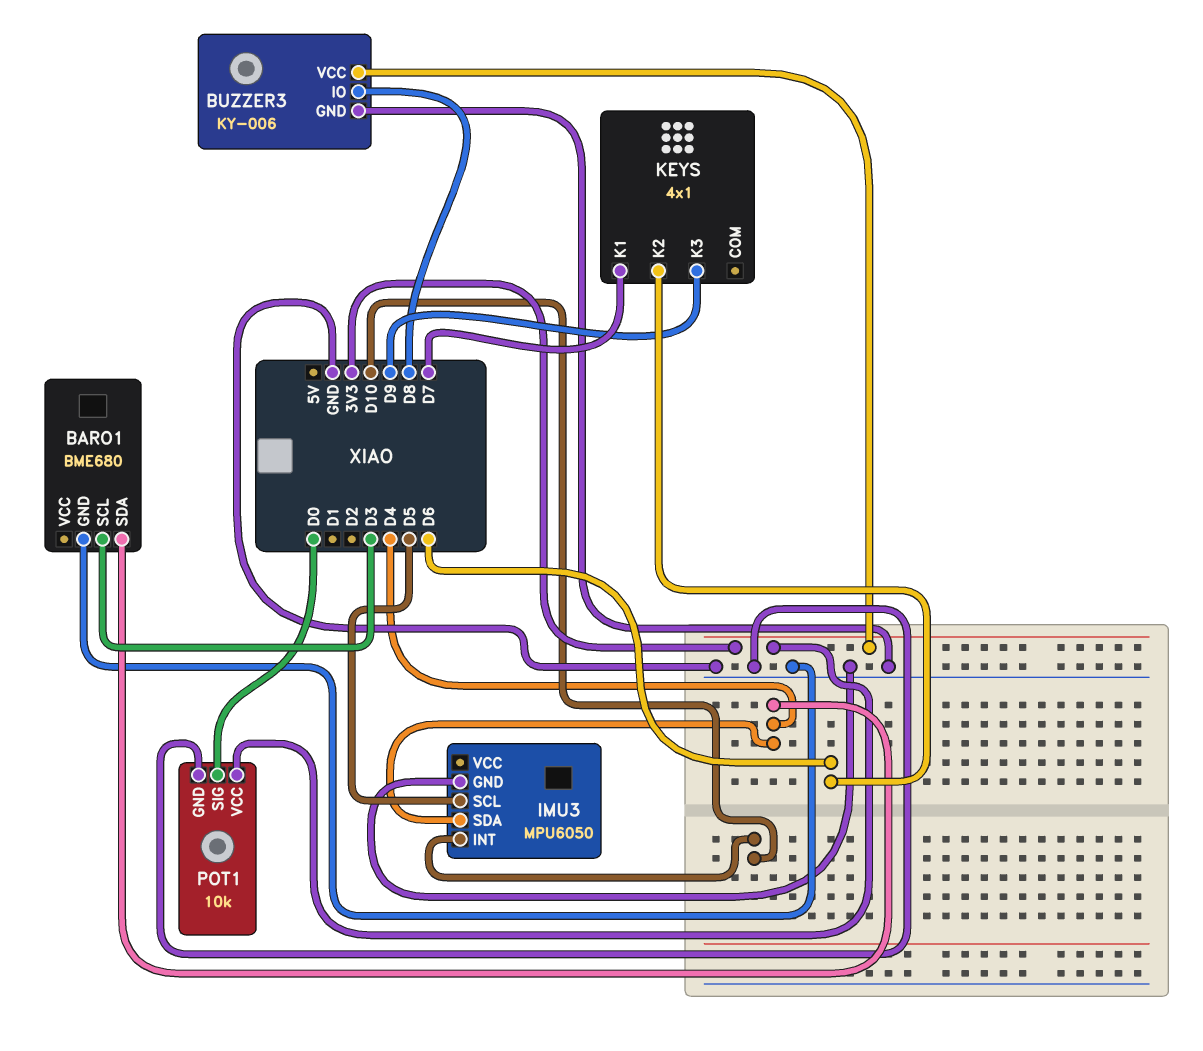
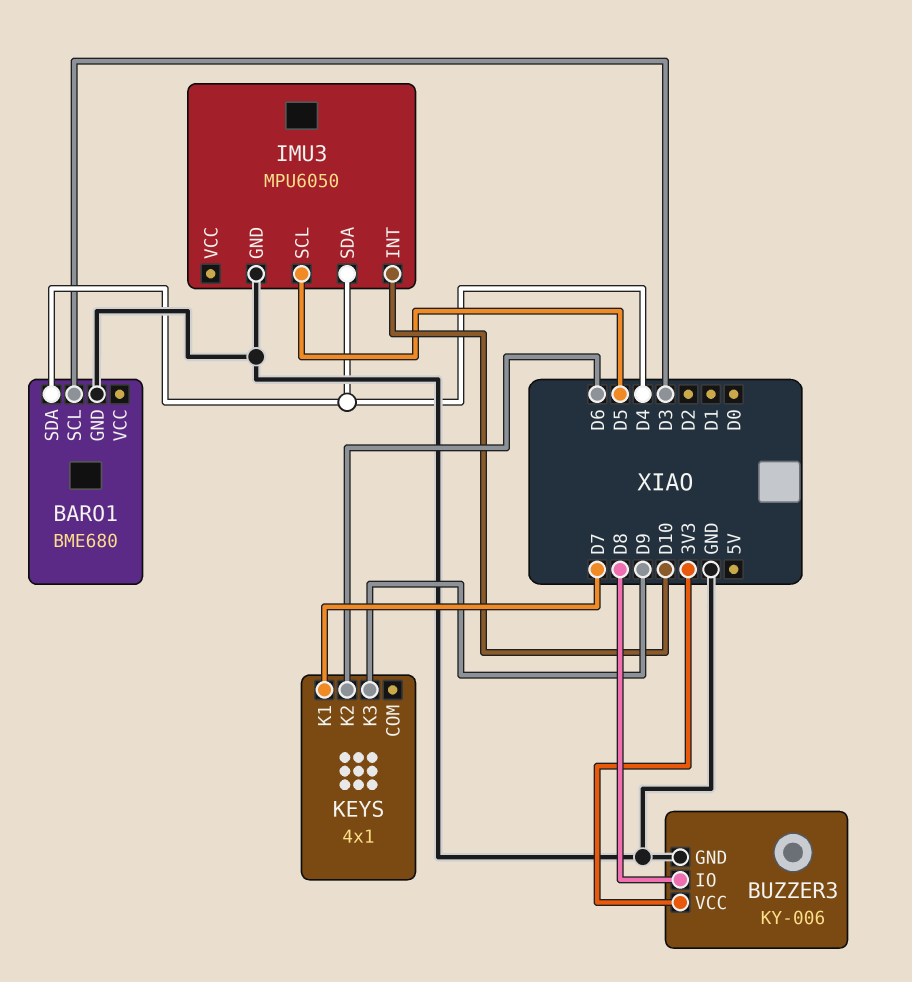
POT1: 10k -> none
POT1 pin GND: GND -> none
POT1 pin SIG: D0 -> none
POT1 pin VCC: 3V3 -> none

